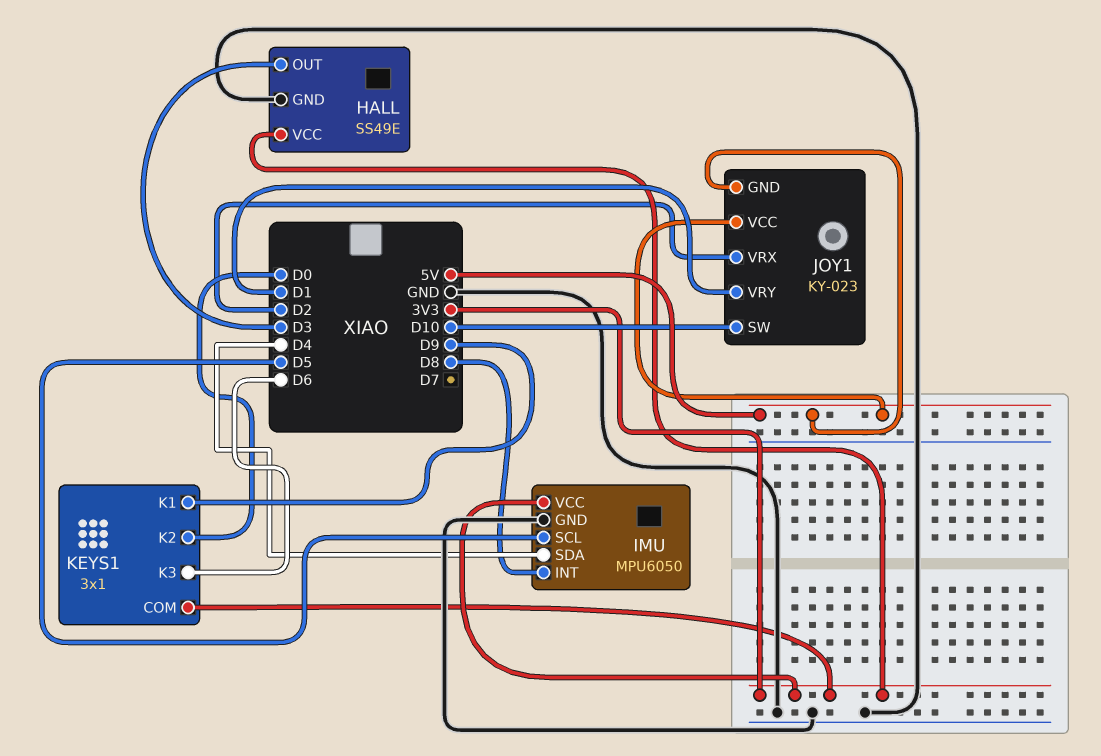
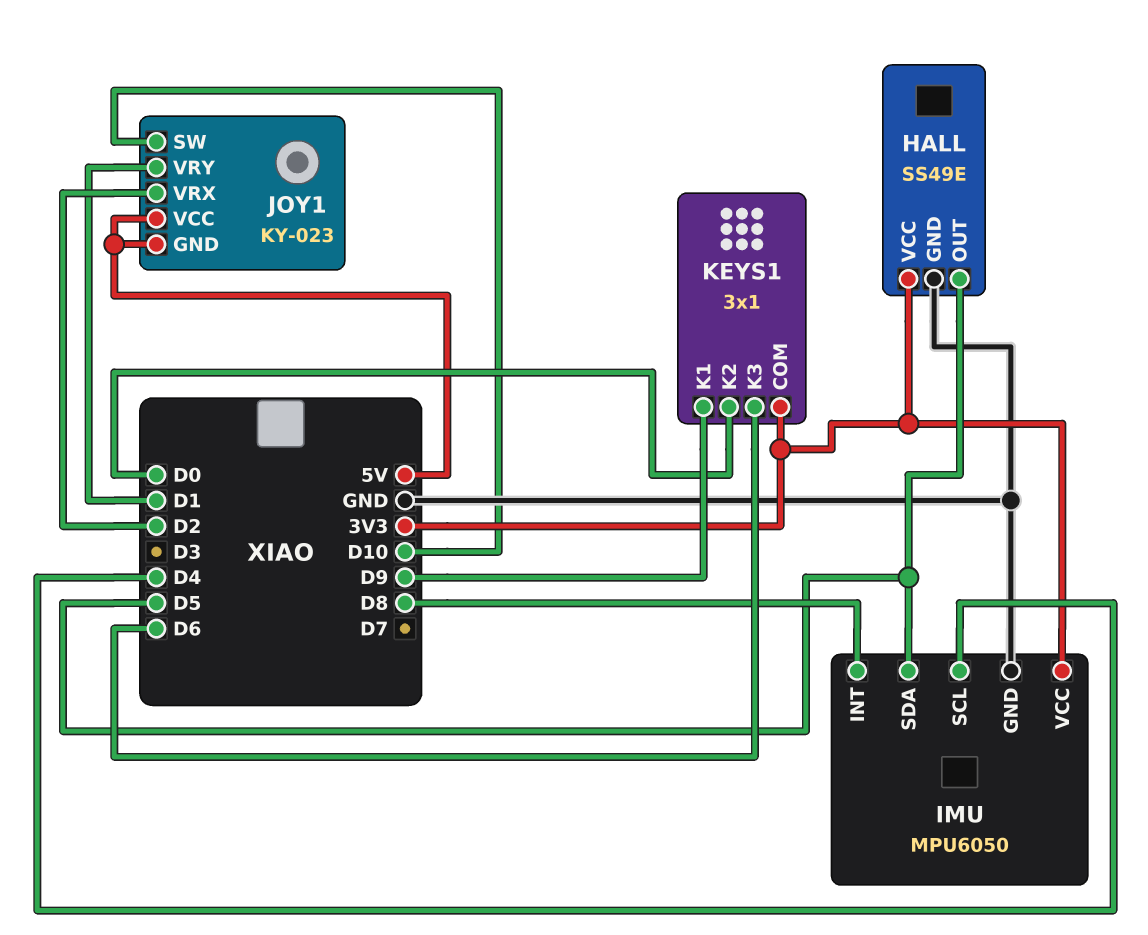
HALL pin OUT: D3 -> D5
IMU pin SCL: D5 -> D4
IMU pin SDA: D4 -> D5

